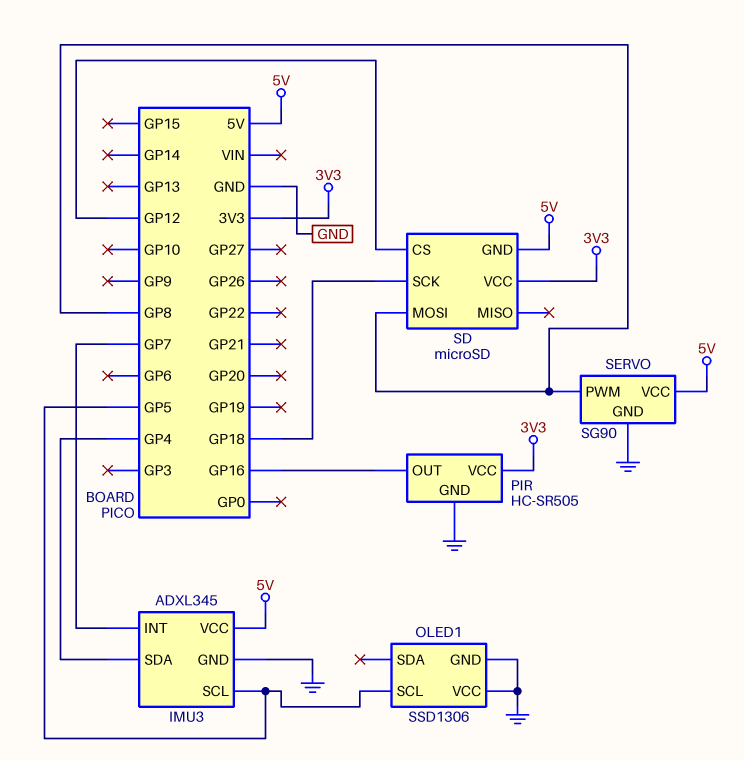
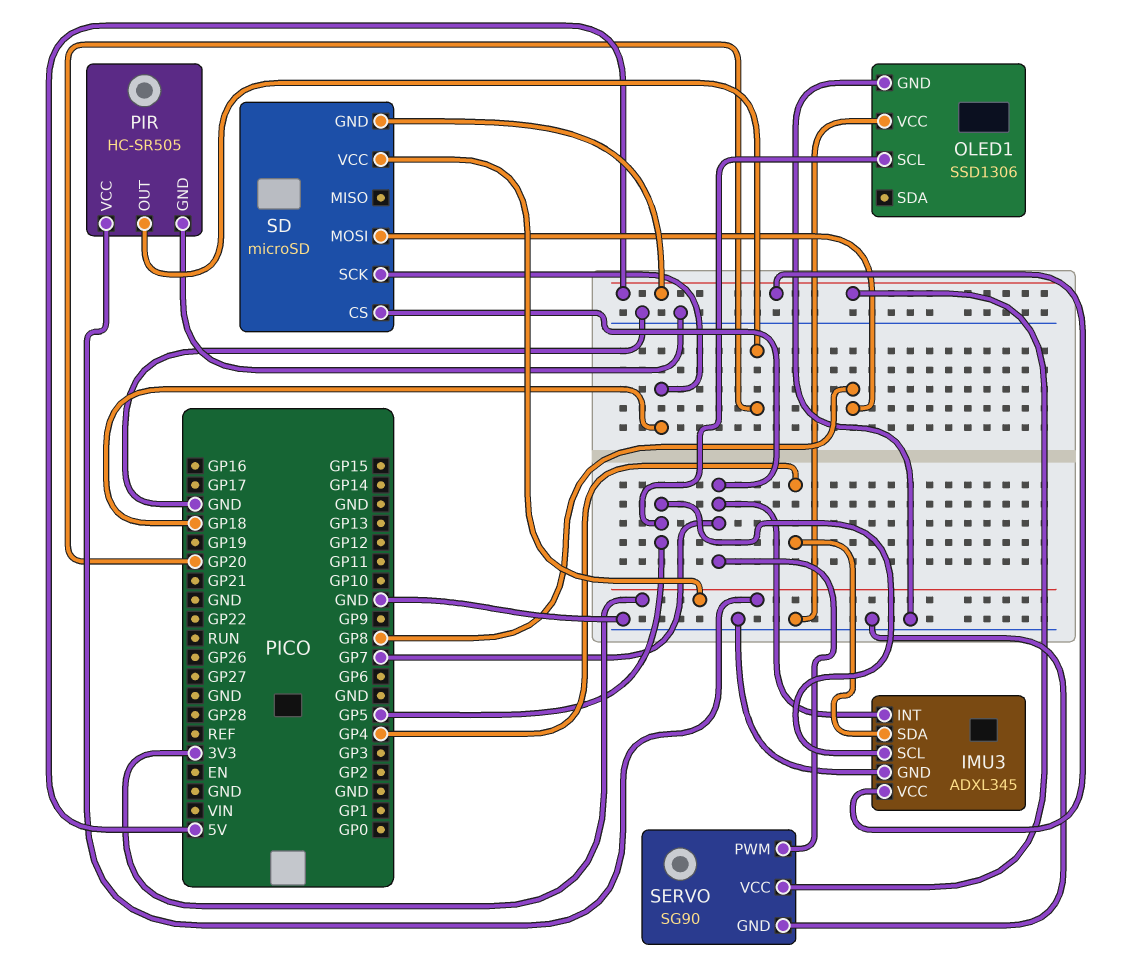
PIR pin OUT: GP16 -> GP20
SD pin CS: GP12 -> GP7
SERVO pin PWM: GP8 -> GP7

